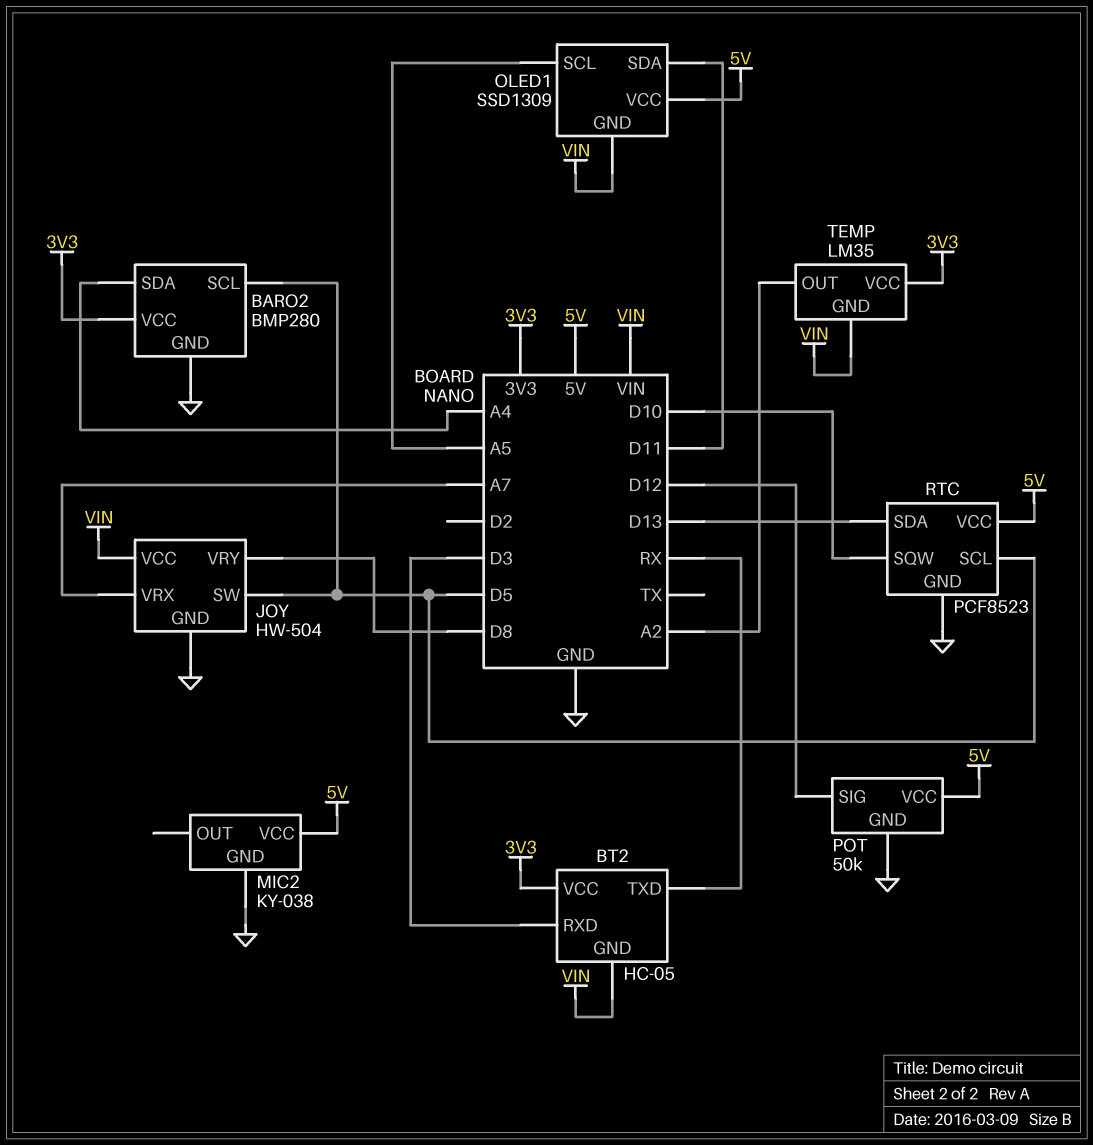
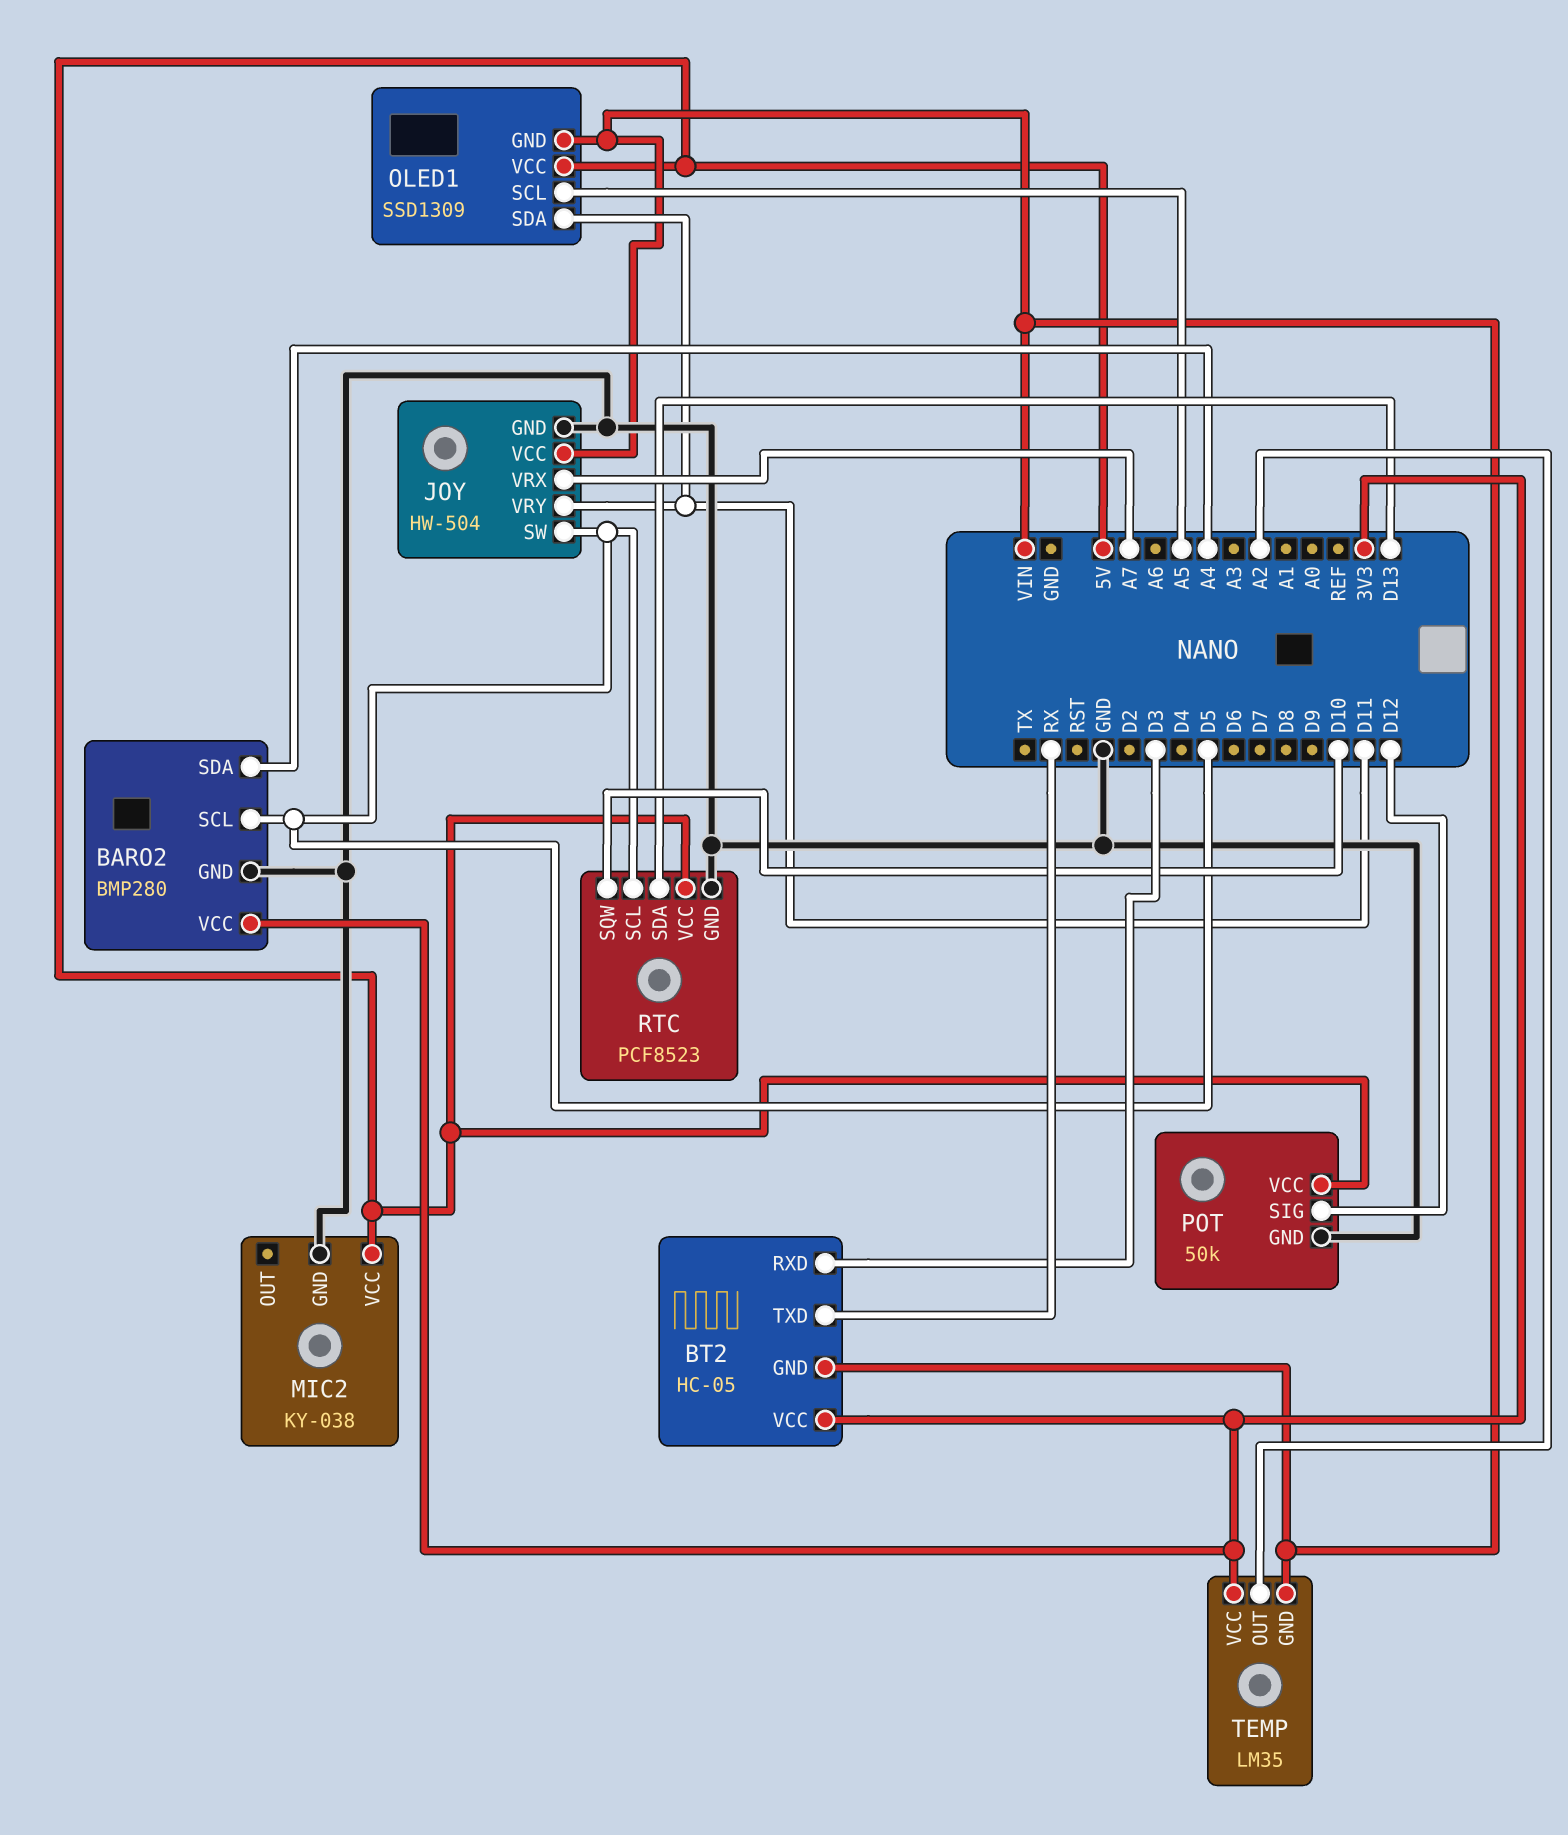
JOY pin VRY: D8 -> D11

